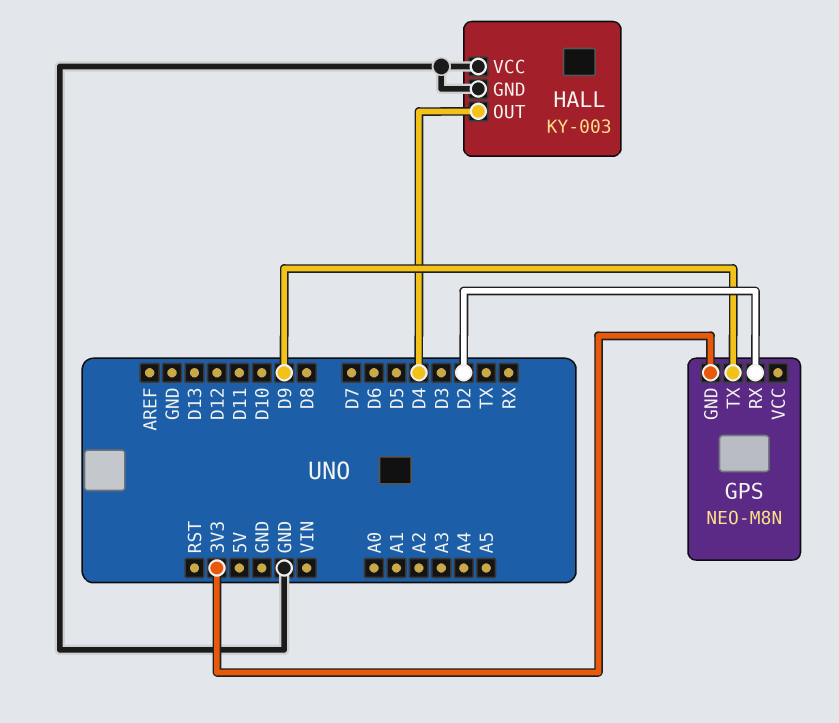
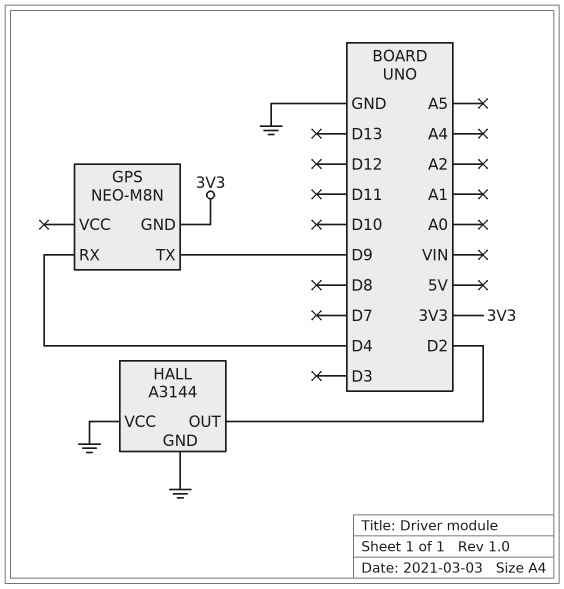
GPS pin RX: D2 -> D4
HALL: KY-003 -> A3144
HALL pin OUT: D4 -> D2

